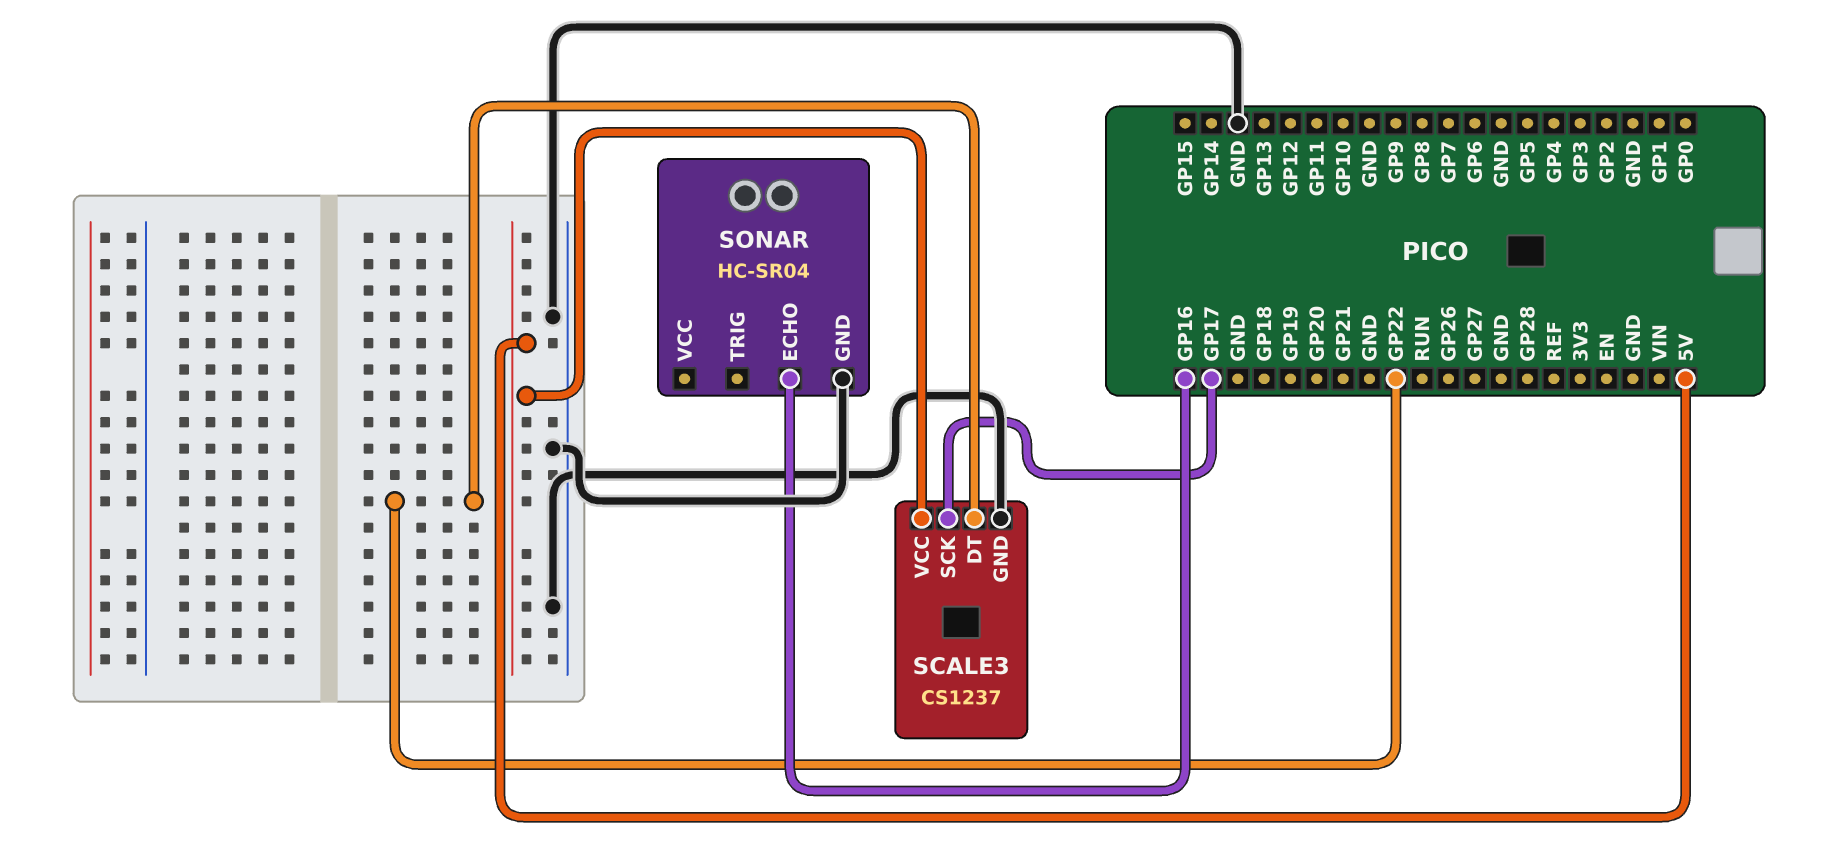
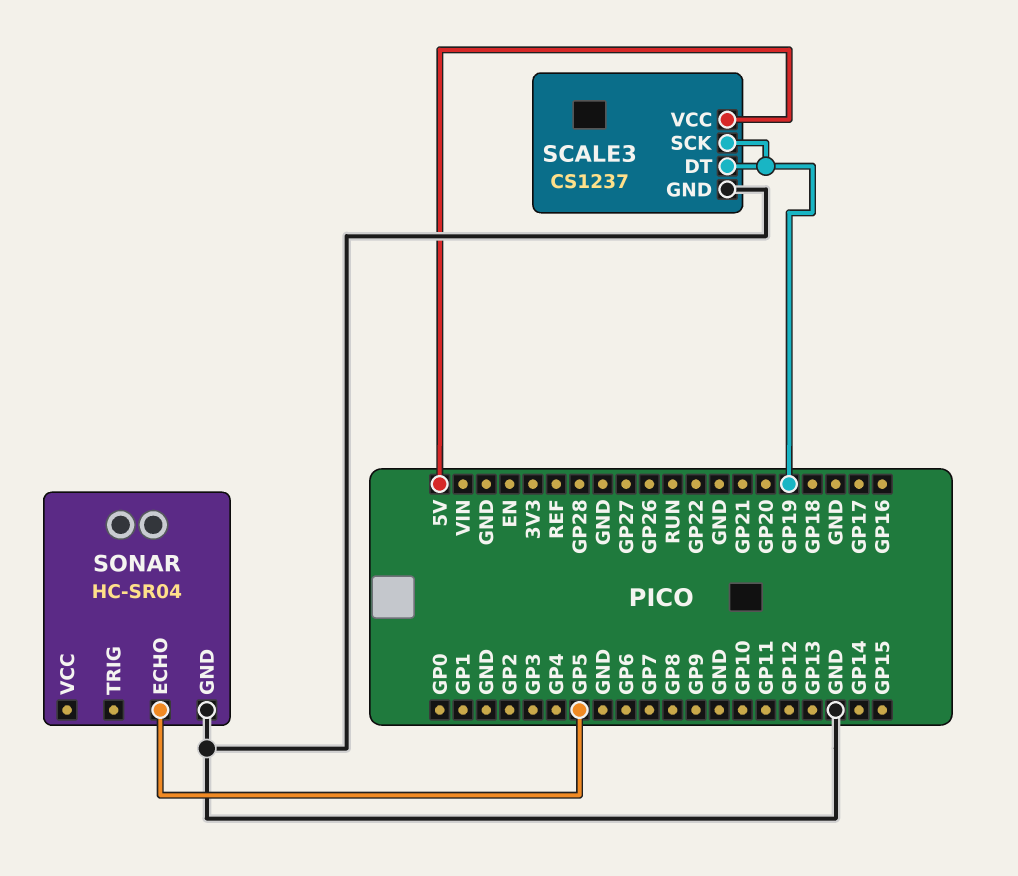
SCALE3 pin DT: GP22 -> GP19
SCALE3 pin SCK: GP17 -> GP19
SONAR pin ECHO: GP16 -> GP5

